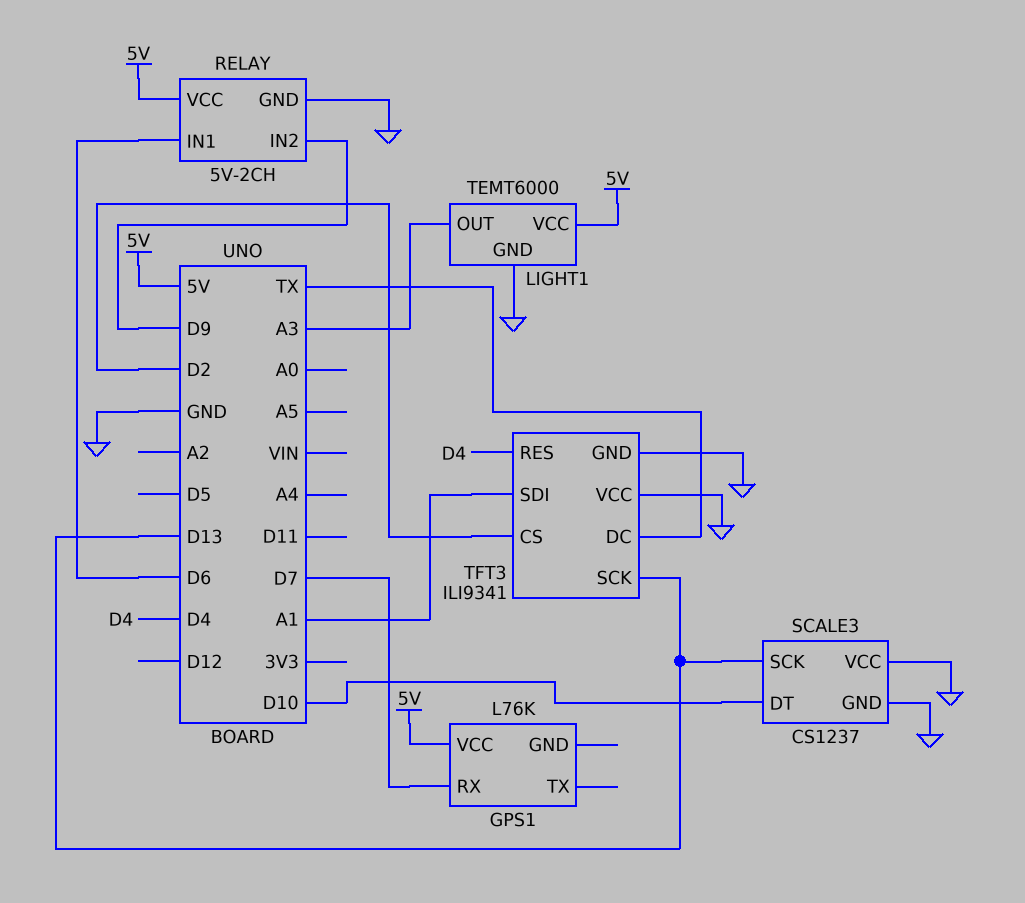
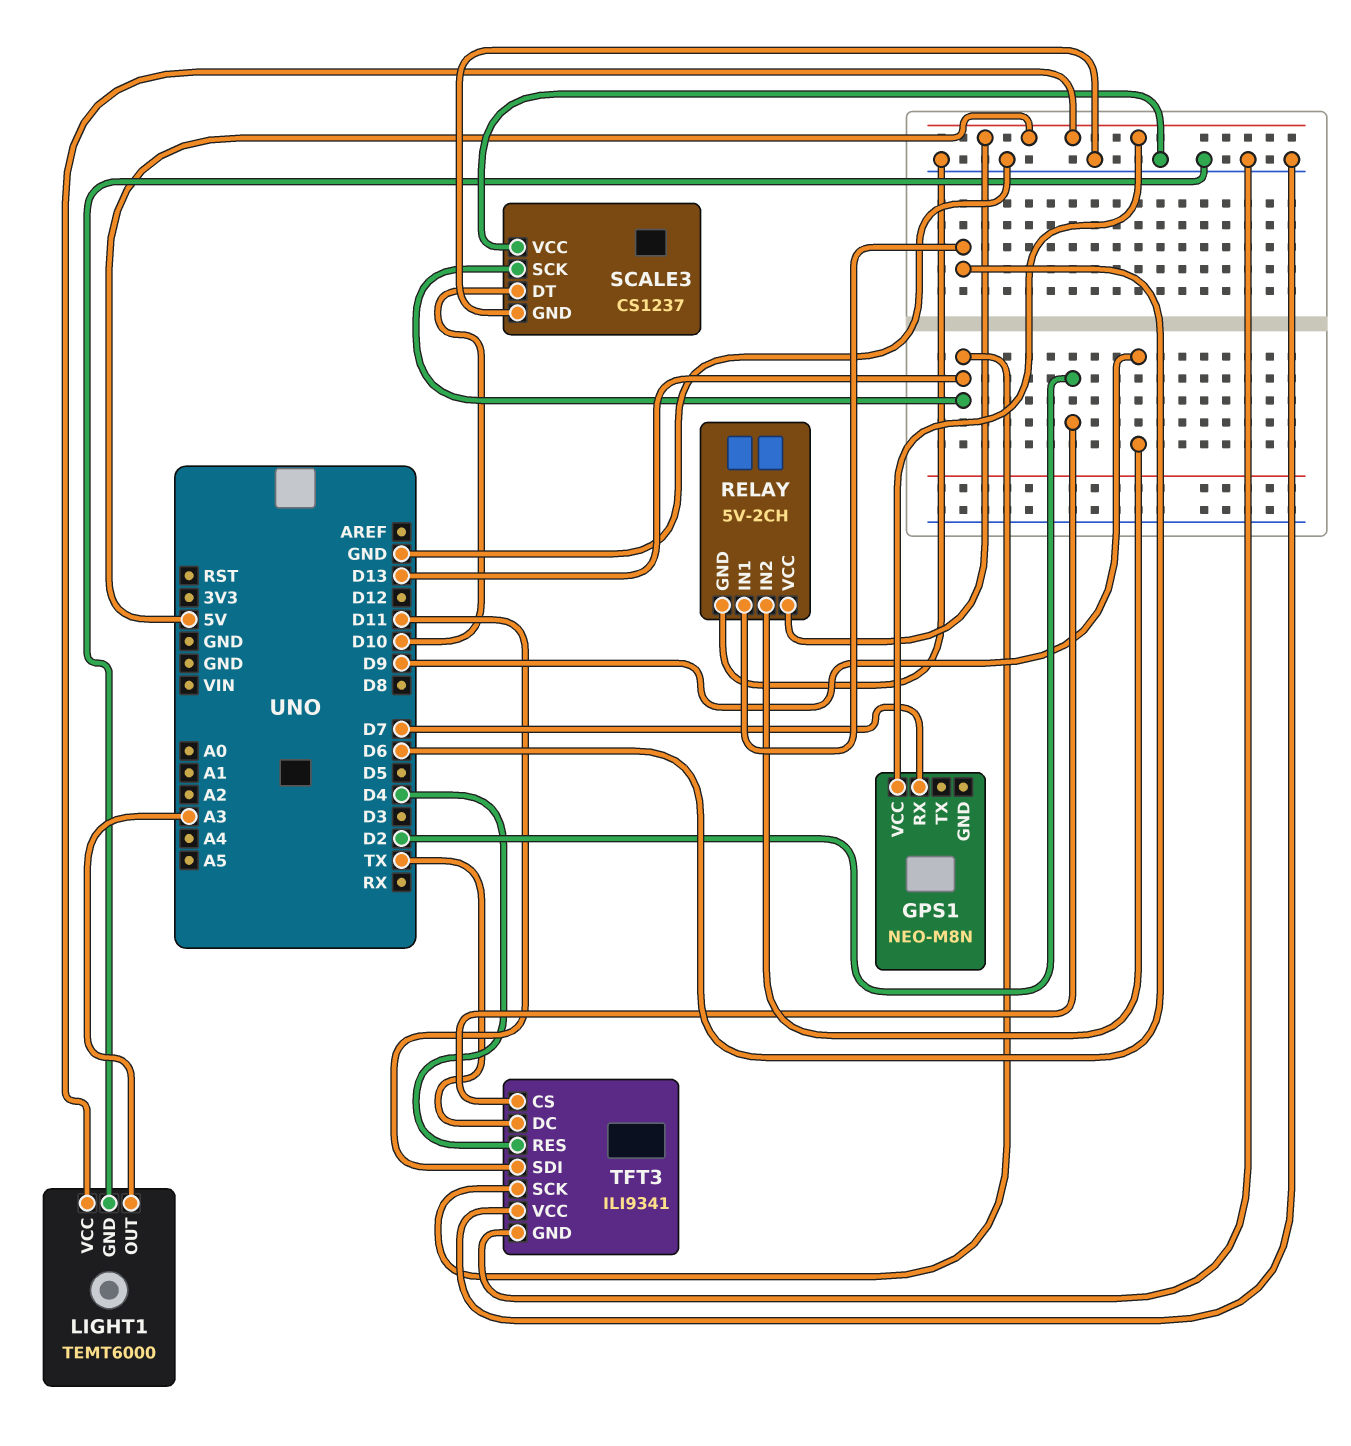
GPS1: L76K -> NEO-M8N
TFT3 pin SDI: A1 -> D11

